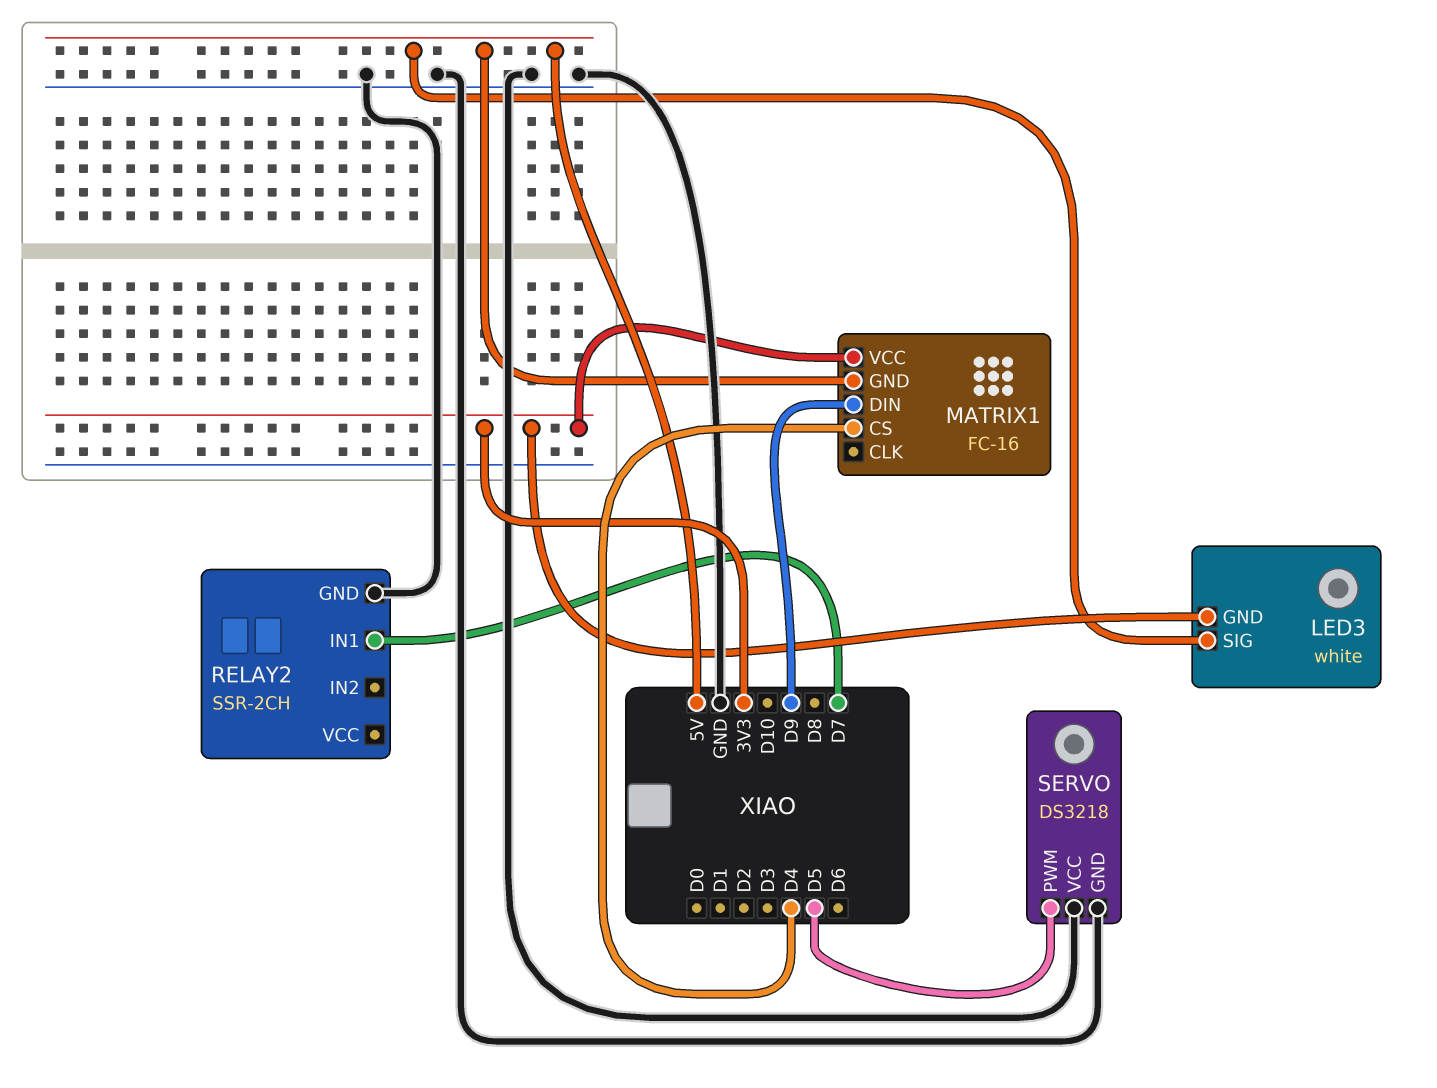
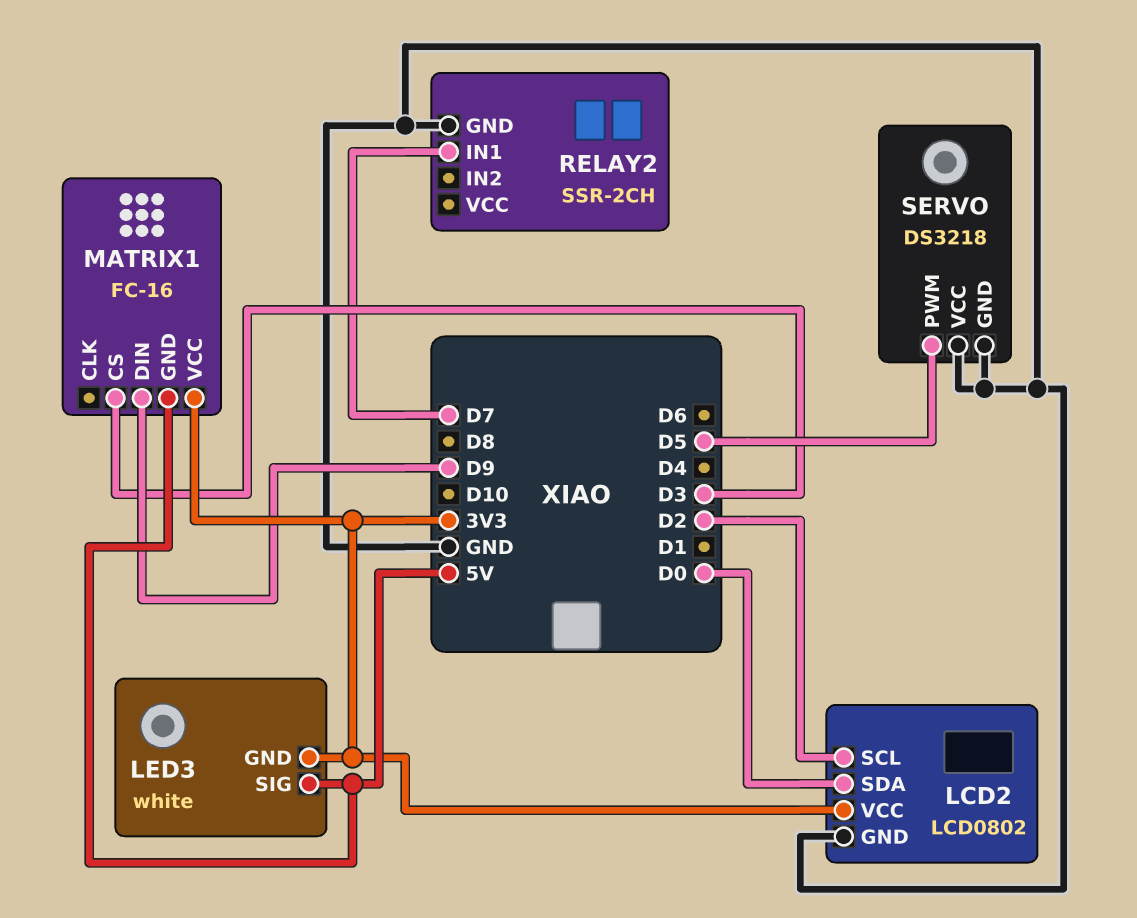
LCD2: none -> LCD0802
LCD2 pin GND: none -> GND
LCD2 pin SCL: none -> D2
LCD2 pin SDA: none -> D0
LCD2 pin VCC: none -> 3V3
MATRIX1 pin CS: D4 -> D3

